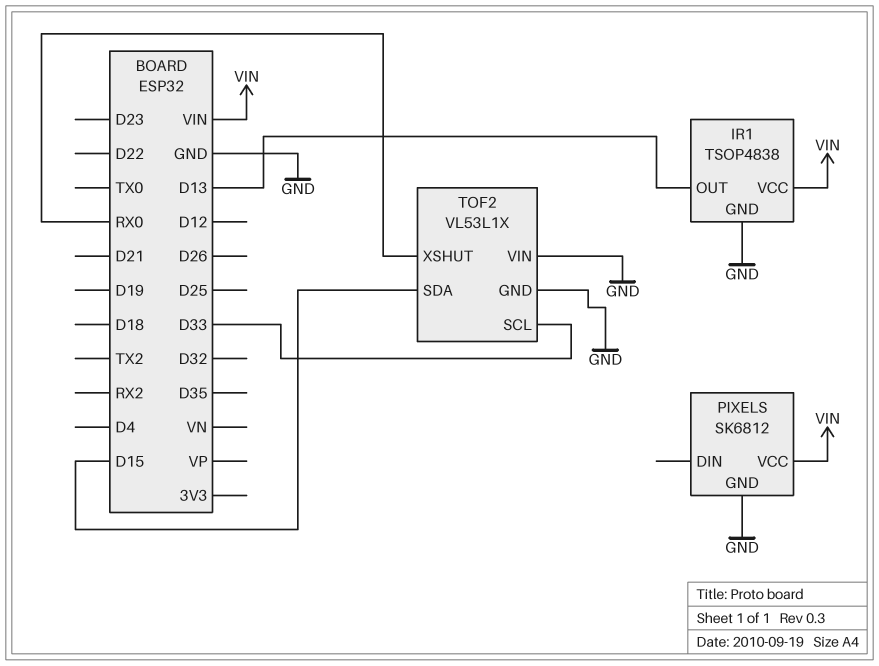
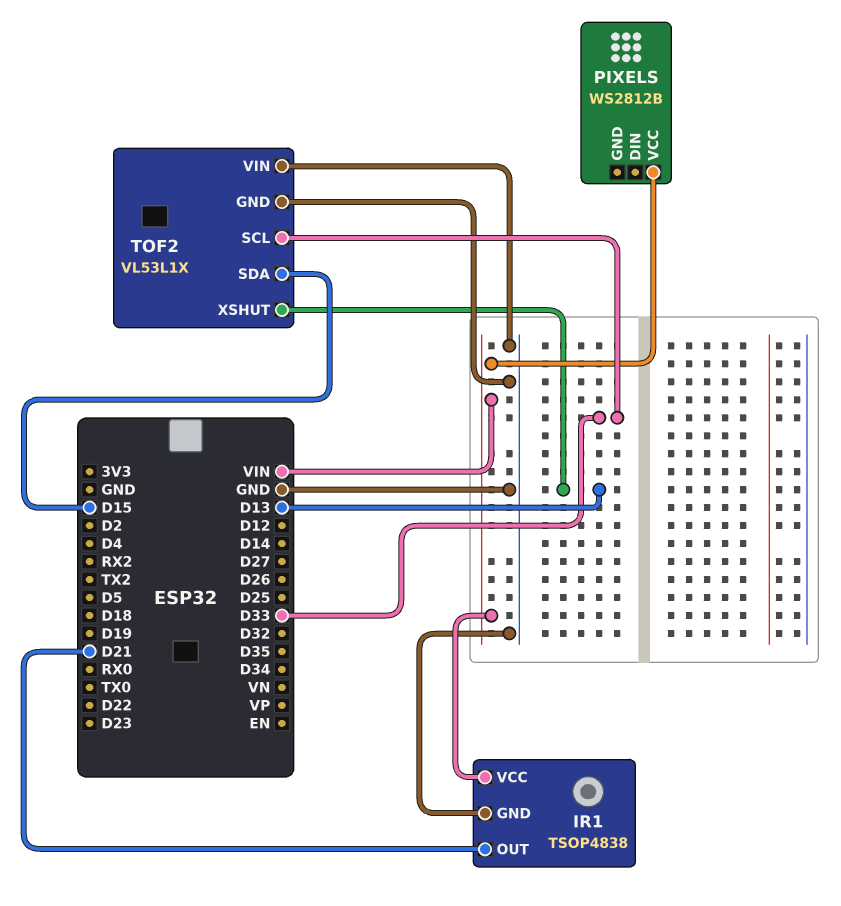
IR1 pin OUT: D13 -> D21
PIXELS: SK6812 -> WS2812B
PIXELS pin GND: GND -> none
TOF2 pin XSHUT: RX0 -> D13

